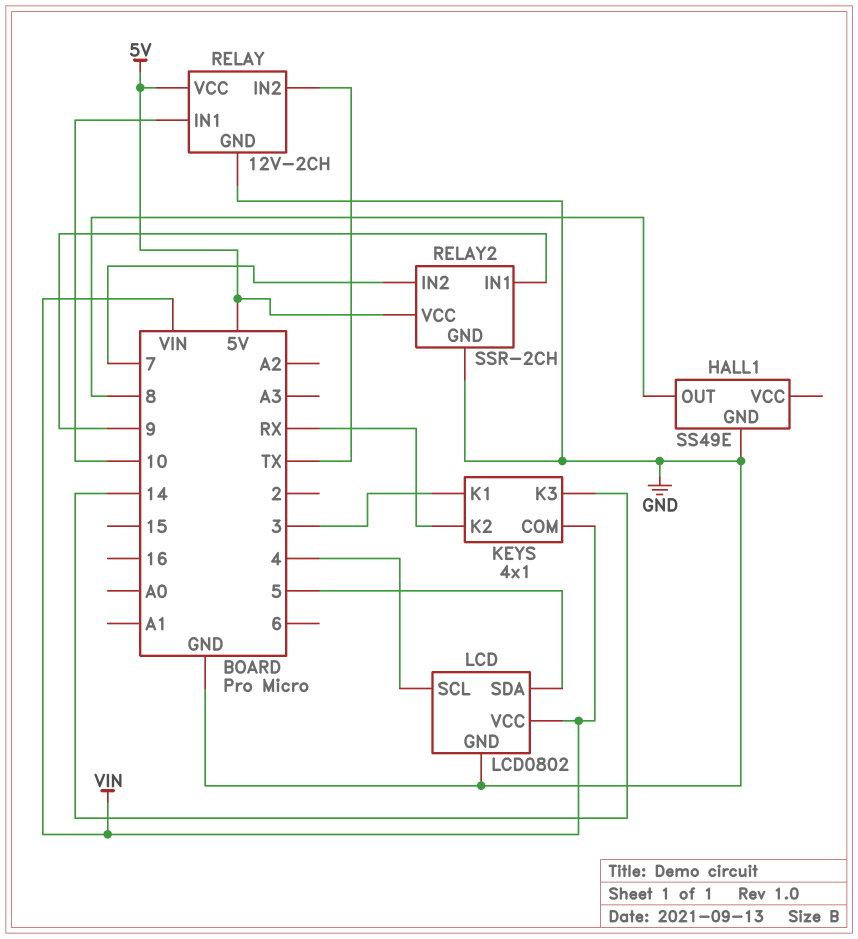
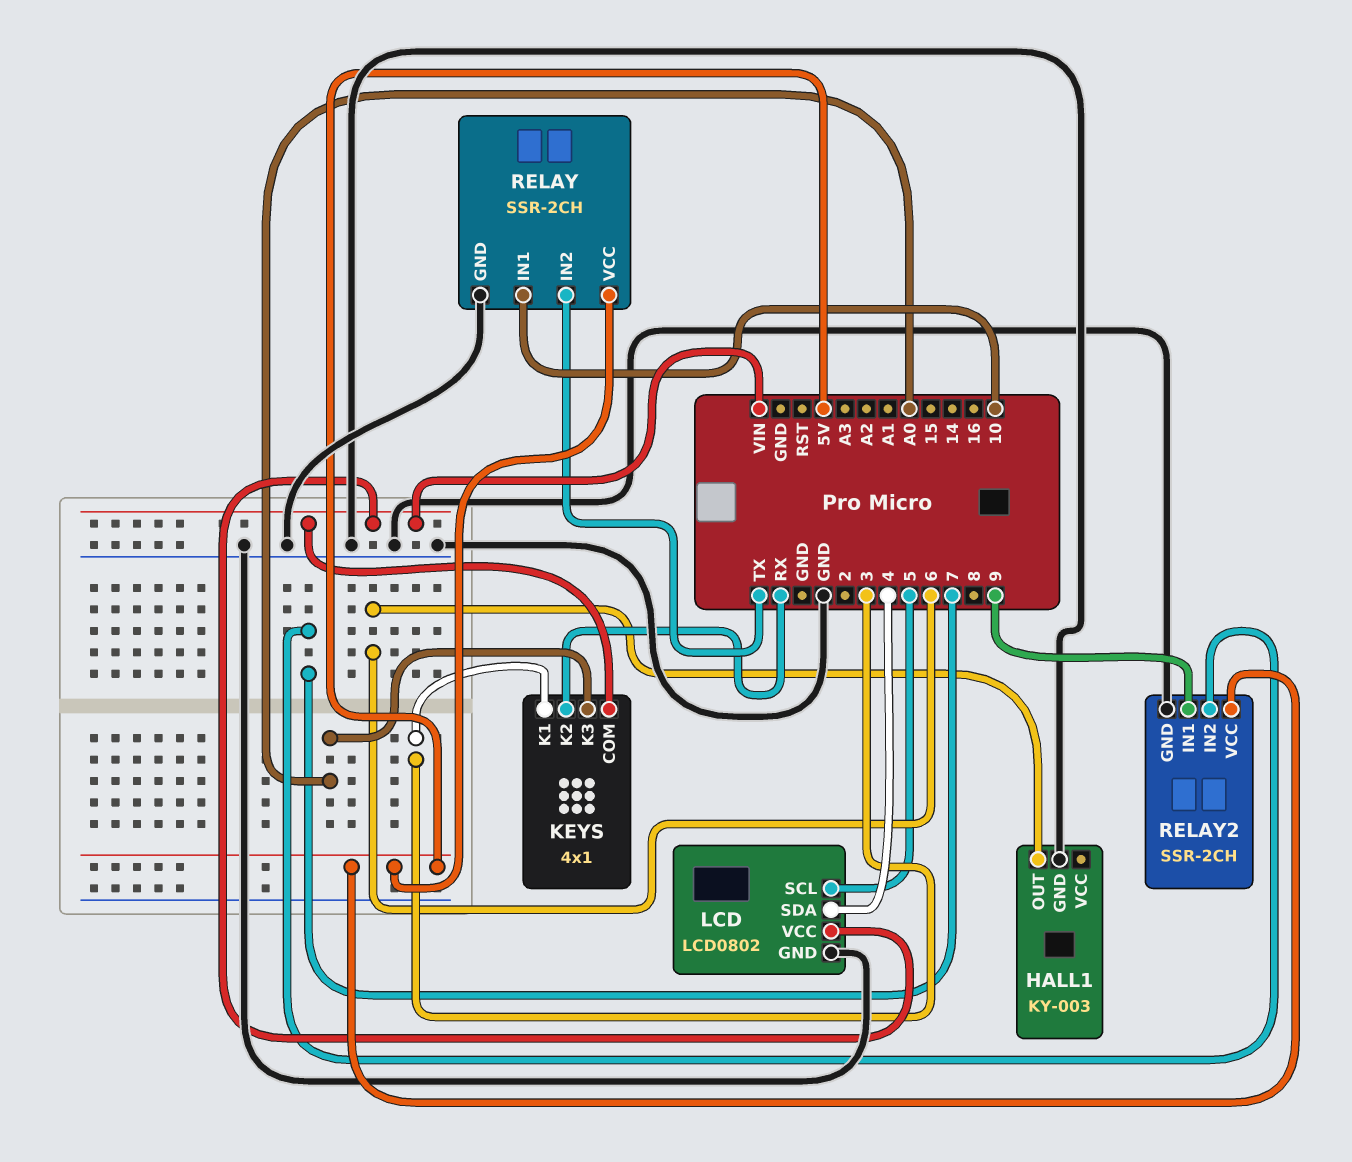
HALL1: SS49E -> KY-003
HALL1 pin OUT: 8 -> 6
KEYS pin K3: 14 -> A0
LCD pin SCL: 4 -> 5
LCD pin SDA: 5 -> 4
RELAY: 12V-2CH -> SSR-2CH

